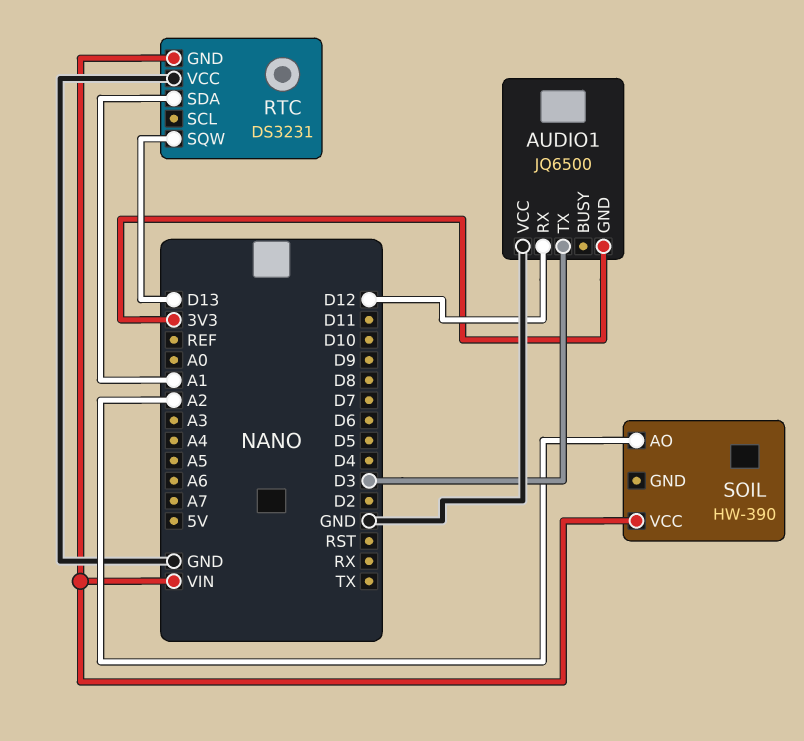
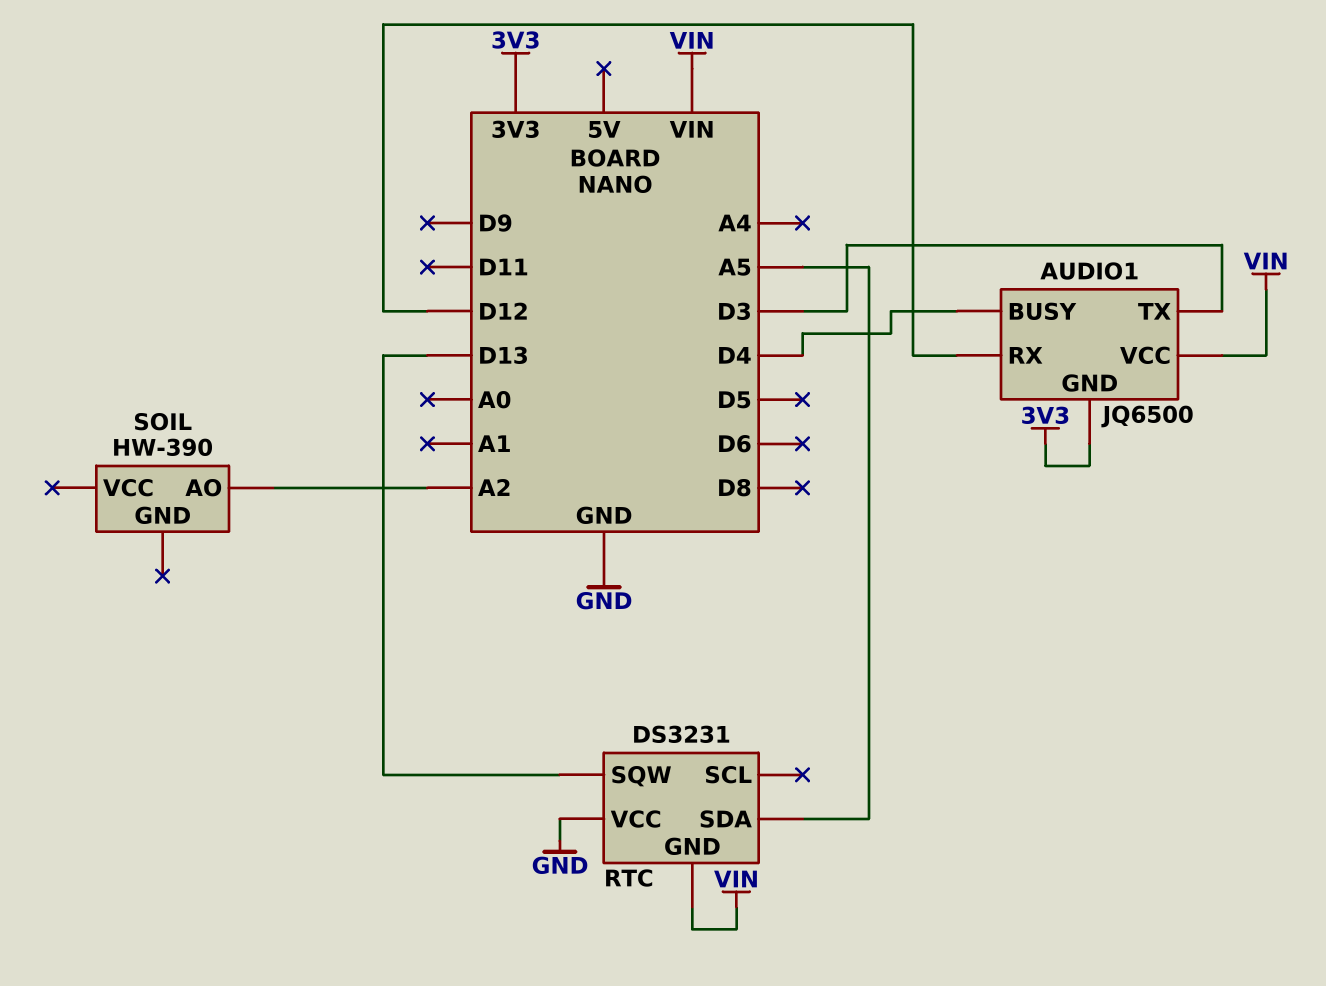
AUDIO1 pin BUSY: none -> D4
AUDIO1 pin VCC: GND -> VIN
RTC pin SDA: A1 -> A5
SOIL pin VCC: VIN -> none

